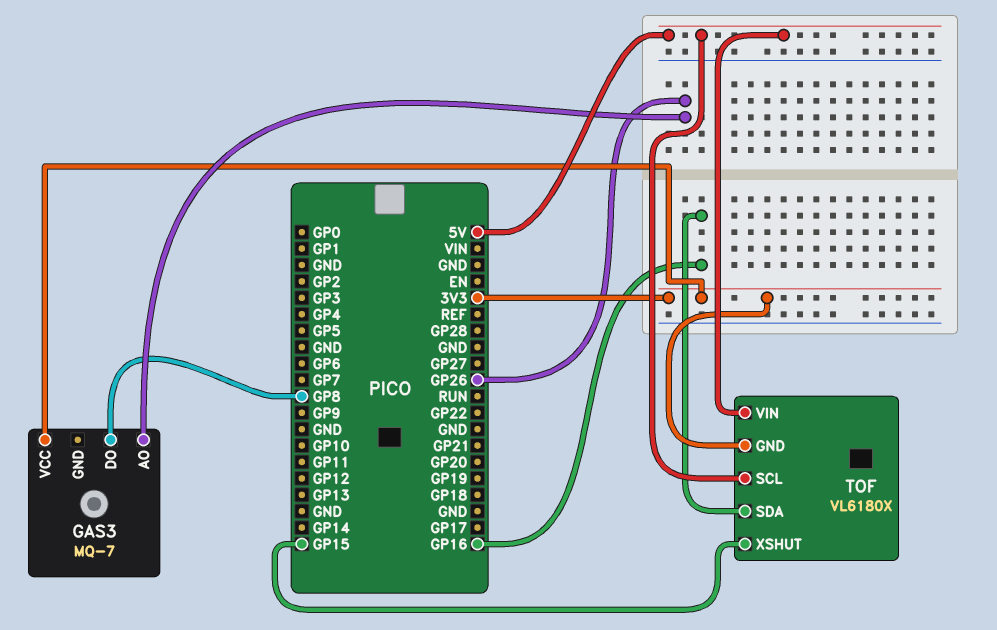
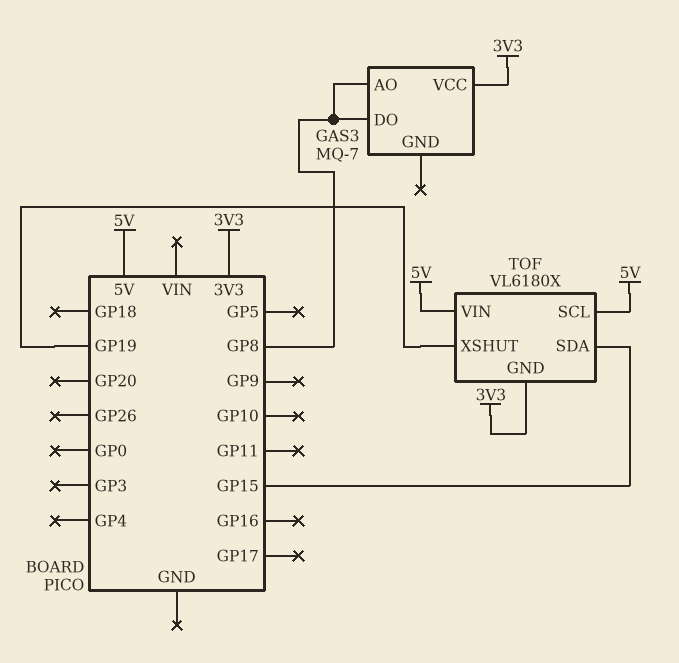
GAS3 pin AO: GP26 -> GP8
TOF pin SDA: GP16 -> GP15
TOF pin XSHUT: GP15 -> GP19

